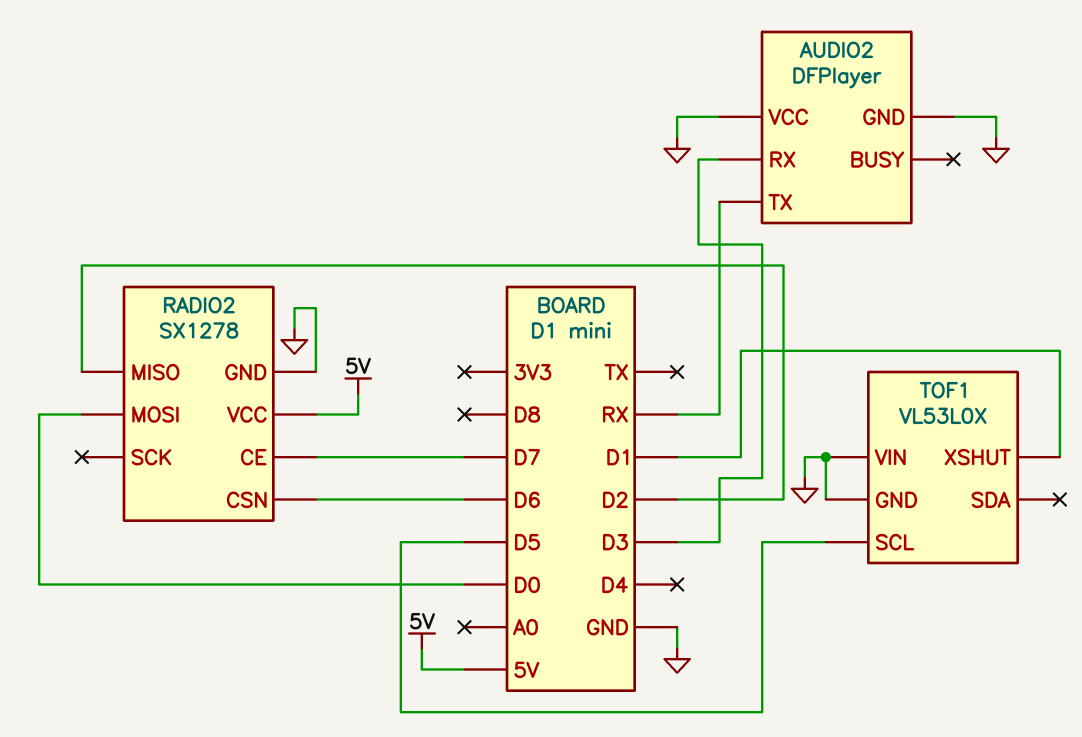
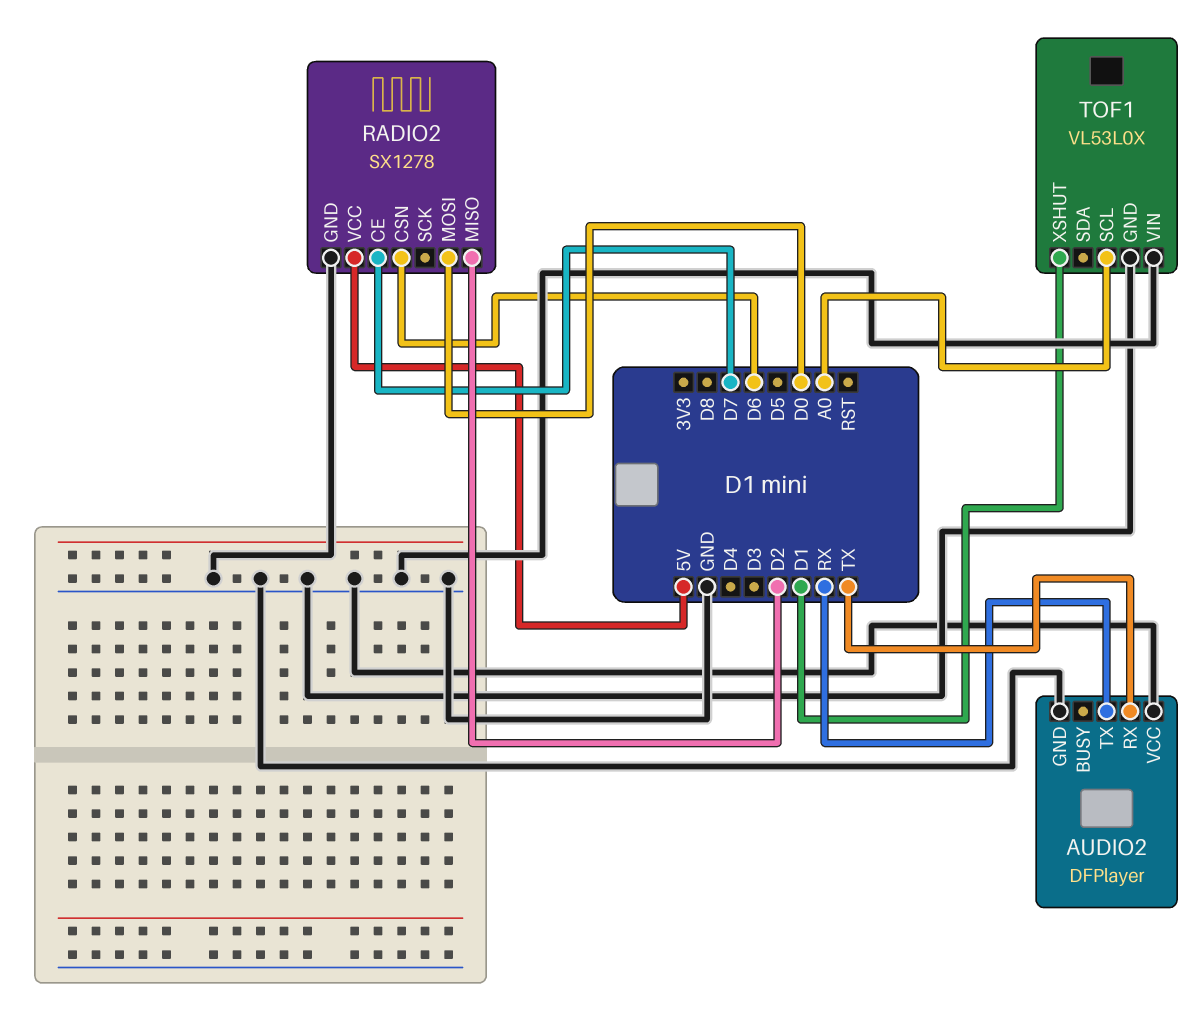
AUDIO2 pin RX: D3 -> TX
TOF1 pin SCL: D5 -> A0

